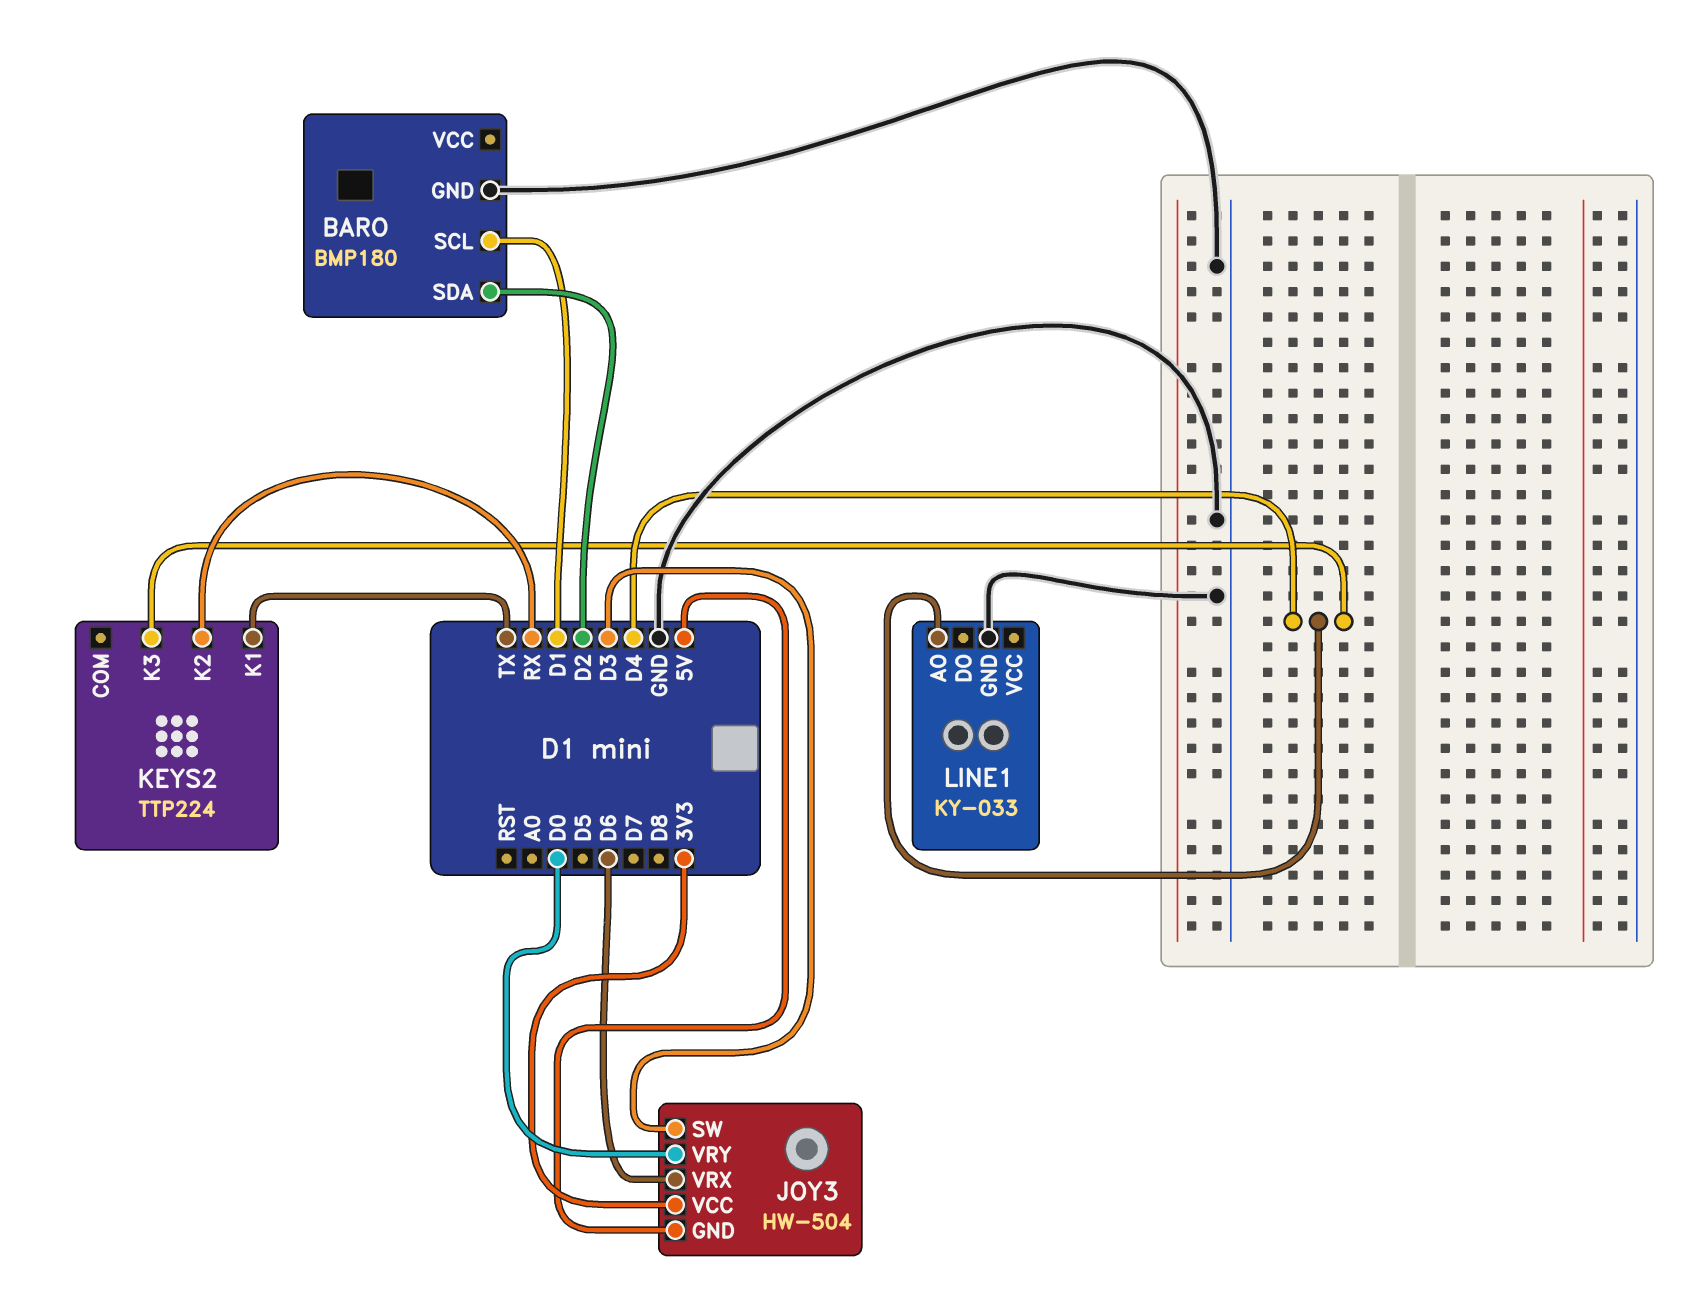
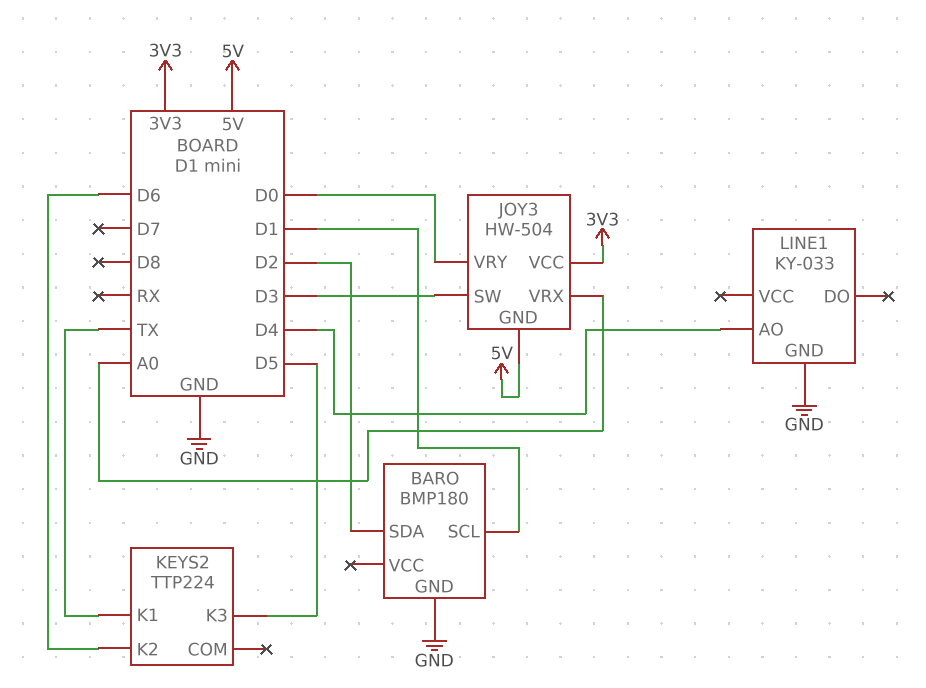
JOY3 pin VRX: D6 -> A0
KEYS2 pin K2: RX -> D6
KEYS2 pin K3: D4 -> D5

